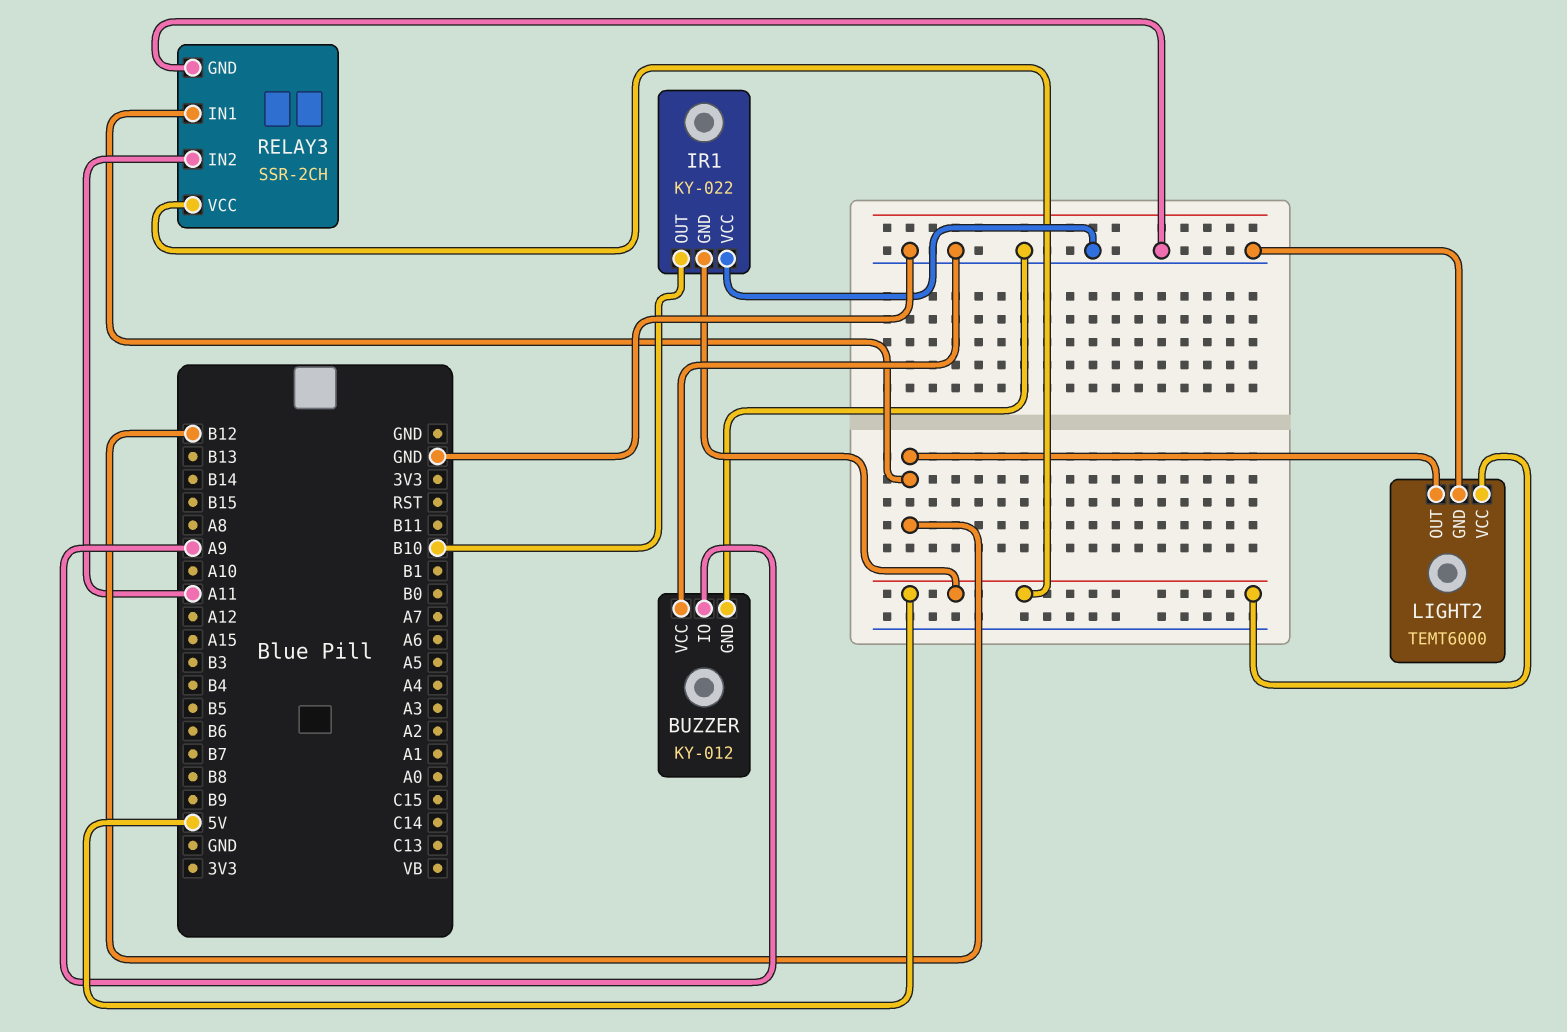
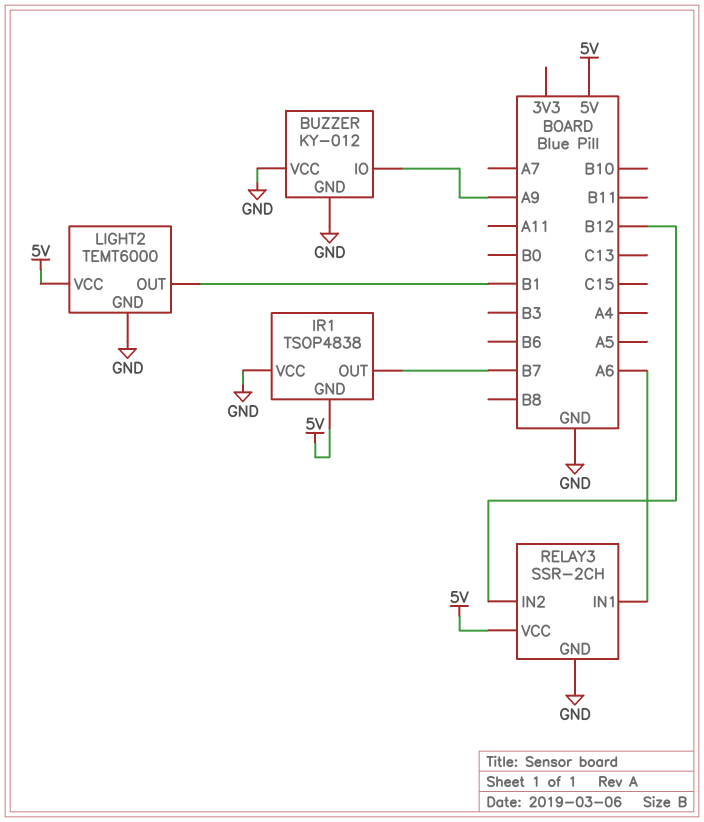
IR1: KY-022 -> TSOP4838
IR1 pin OUT: B10 -> B7
LIGHT2 pin OUT: B12 -> B1
RELAY3 pin IN1: B12 -> A6
RELAY3 pin IN2: A11 -> B12

